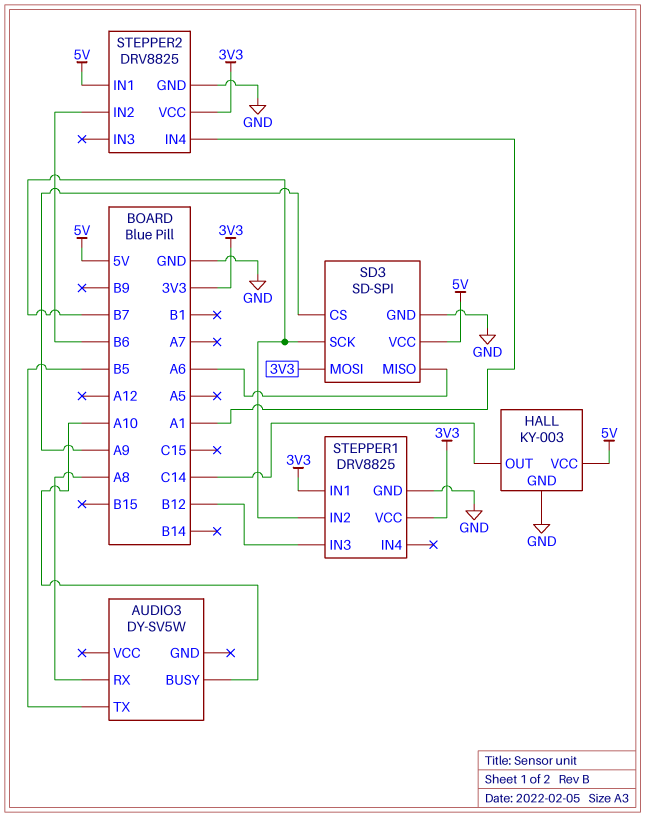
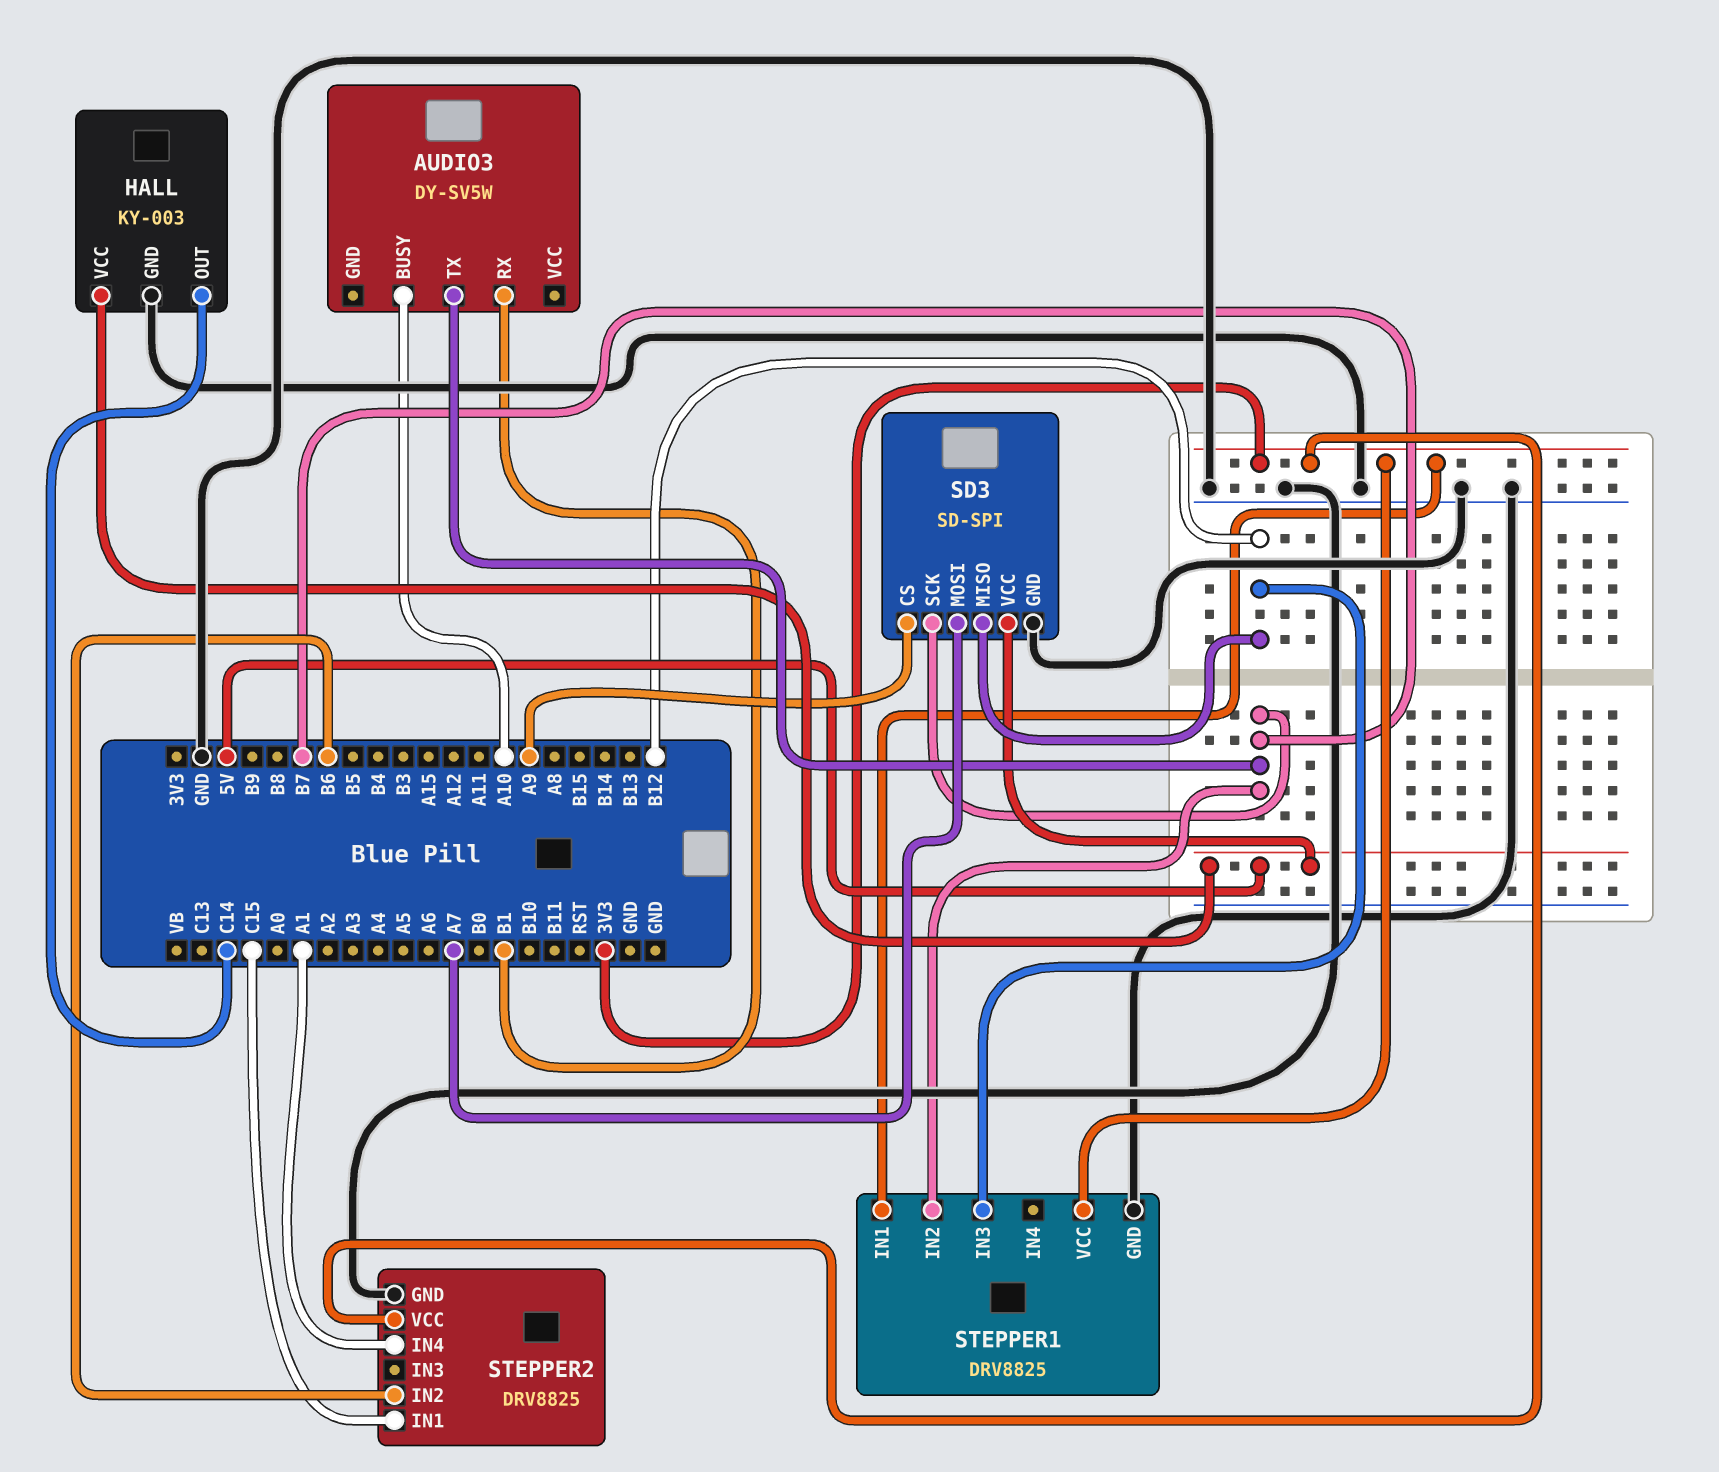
AUDIO3 pin RX: A8 -> B1
AUDIO3 pin TX: B5 -> B7
SD3 pin MISO: A6 -> B12
SD3 pin MOSI: 3V3 -> A7
STEPPER2 pin IN1: 5V -> C15

